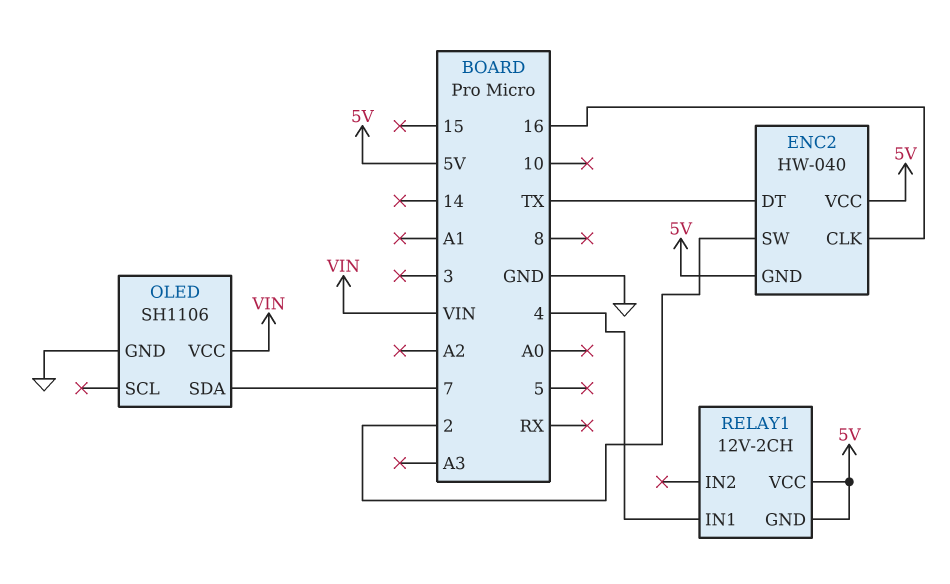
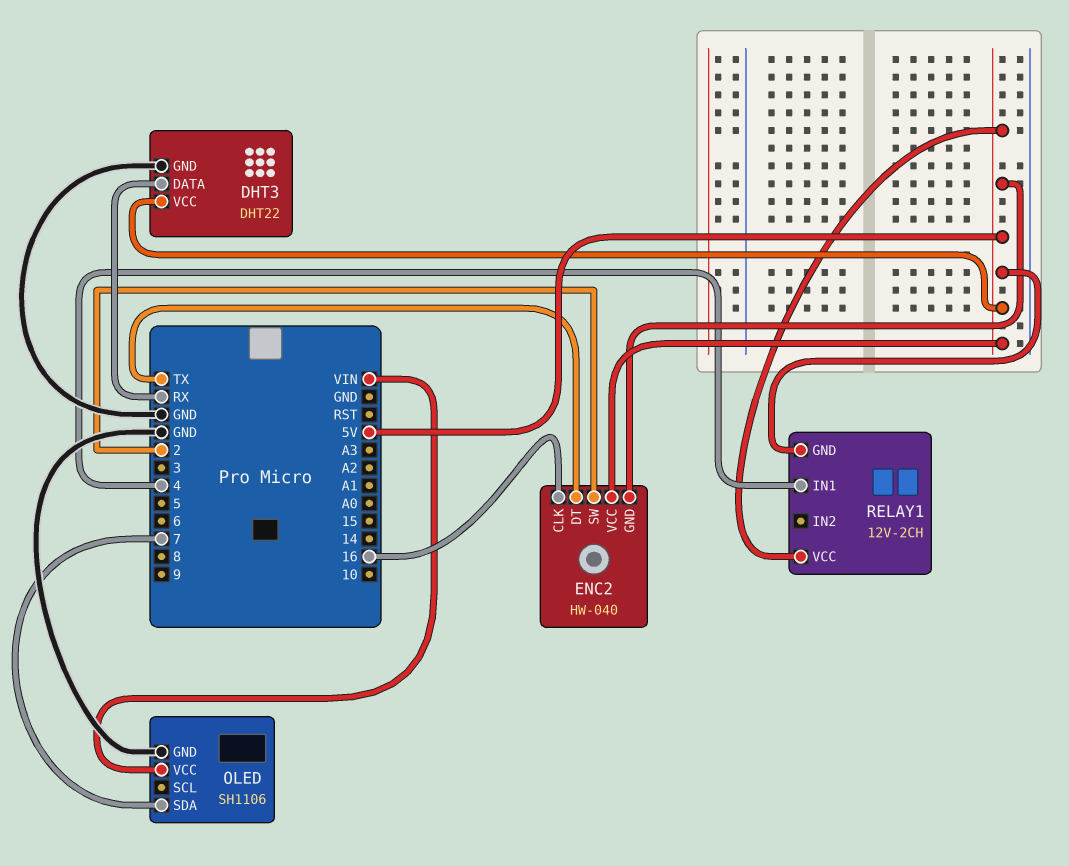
DHT3: none -> DHT22
DHT3 pin DATA: none -> RX
DHT3 pin GND: none -> GND
DHT3 pin VCC: none -> 5V

